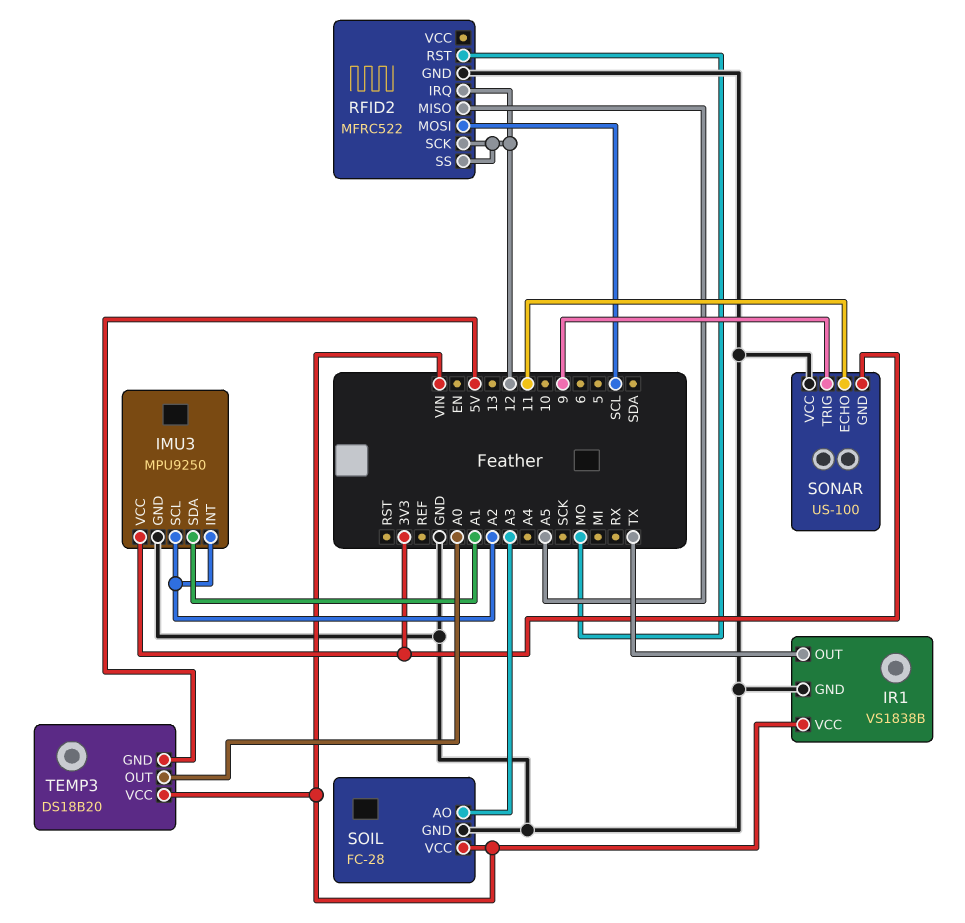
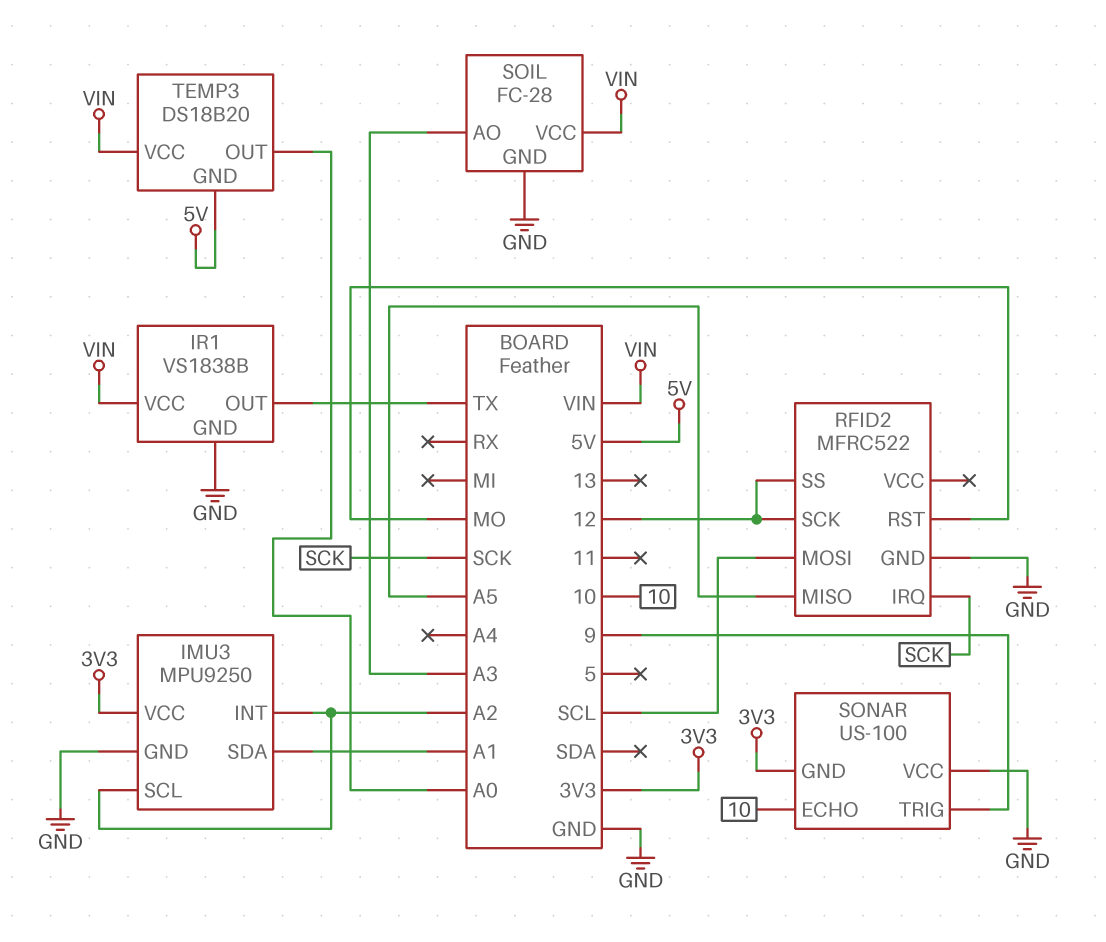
RFID2 pin IRQ: 12 -> SCK
SONAR pin ECHO: 11 -> 10

